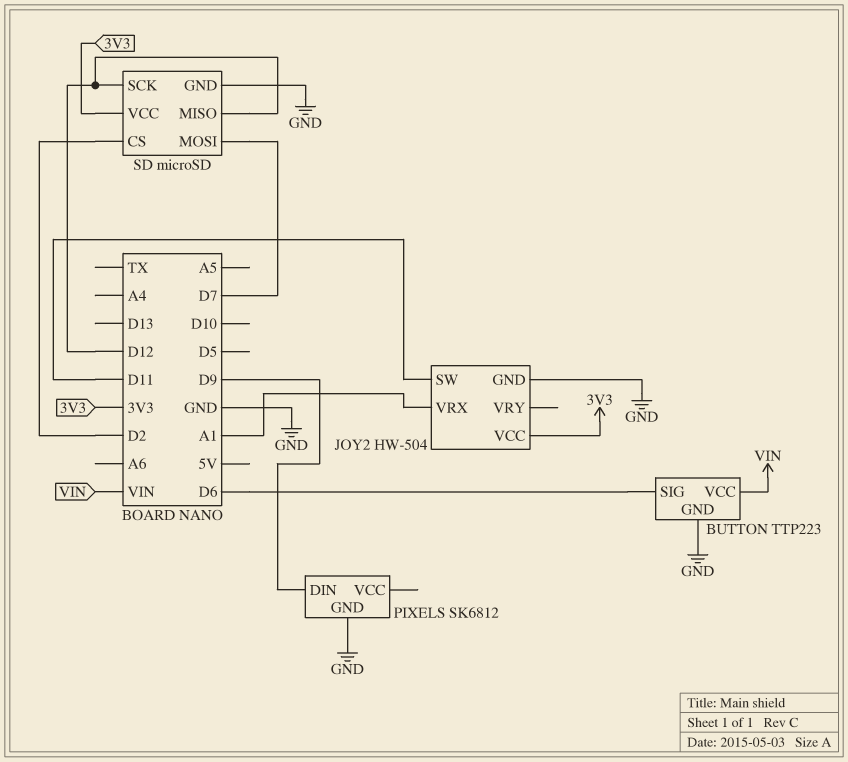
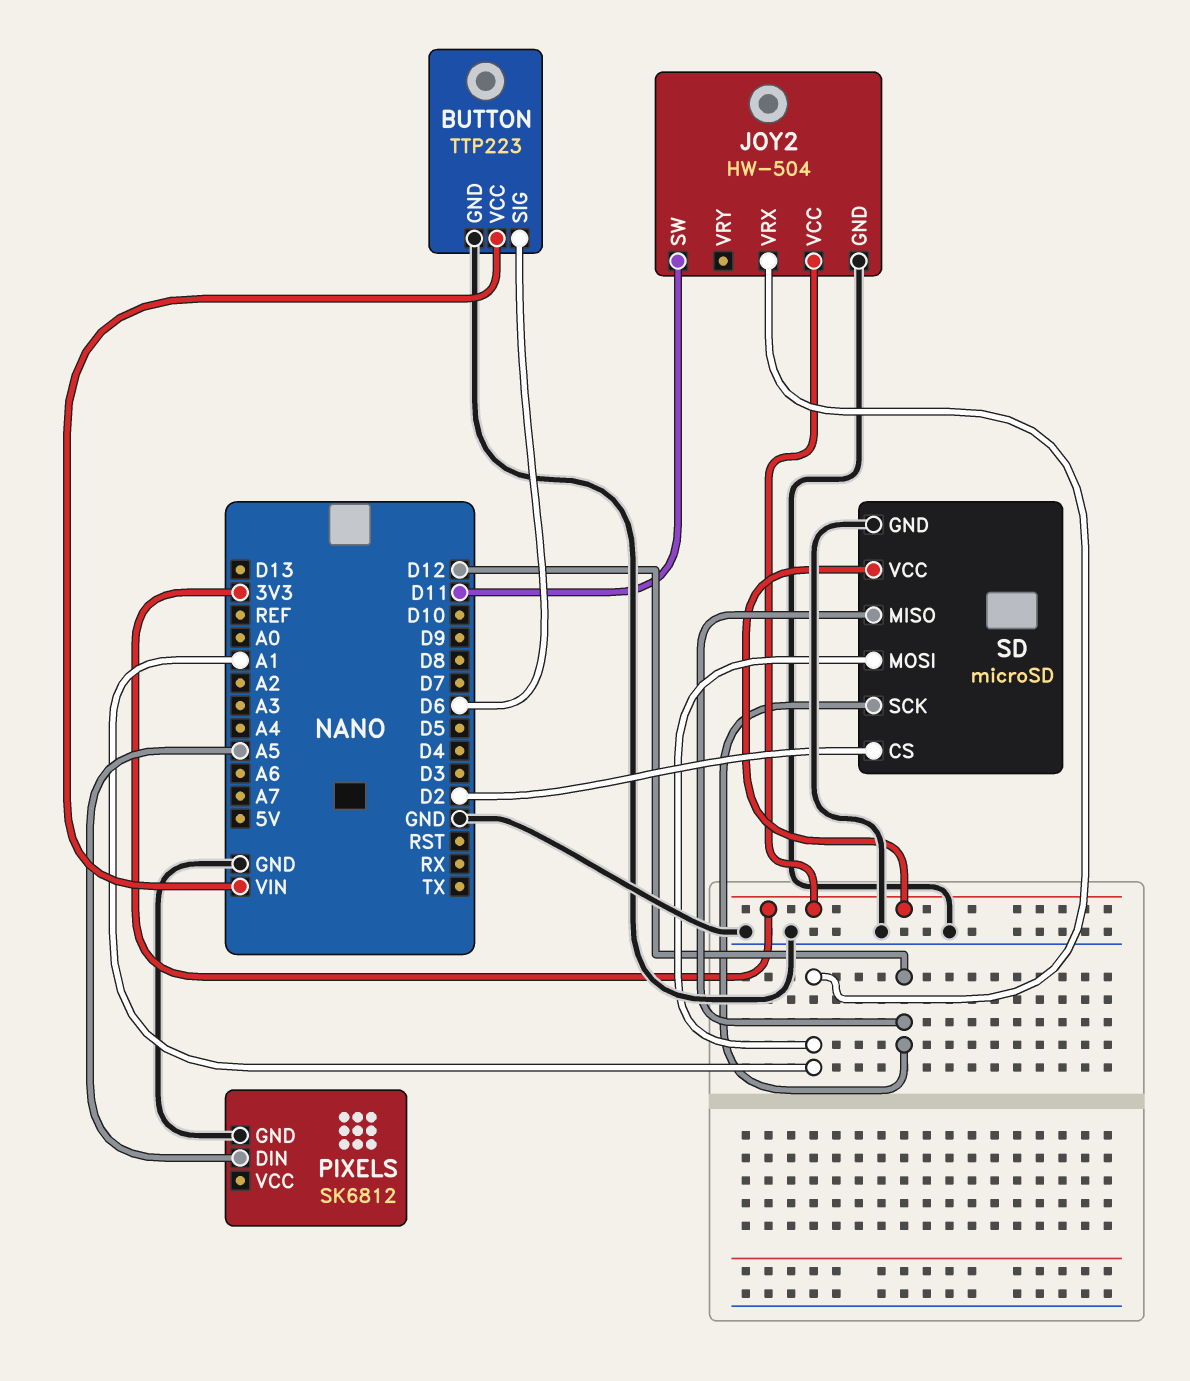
PIXELS pin DIN: D9 -> A5
SD pin MOSI: D7 -> A1

